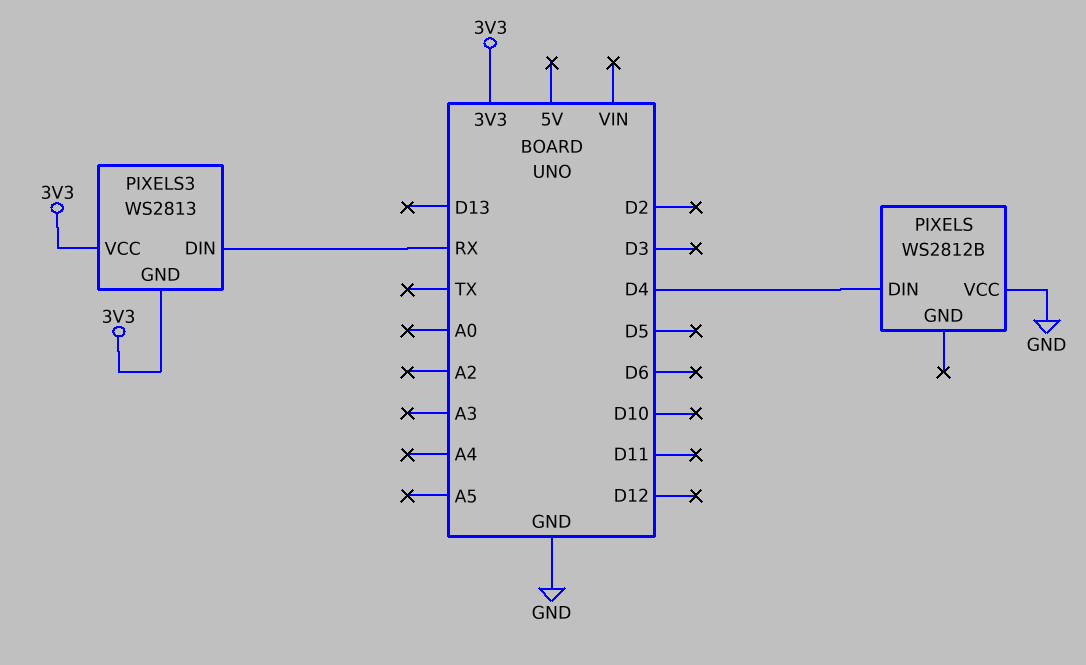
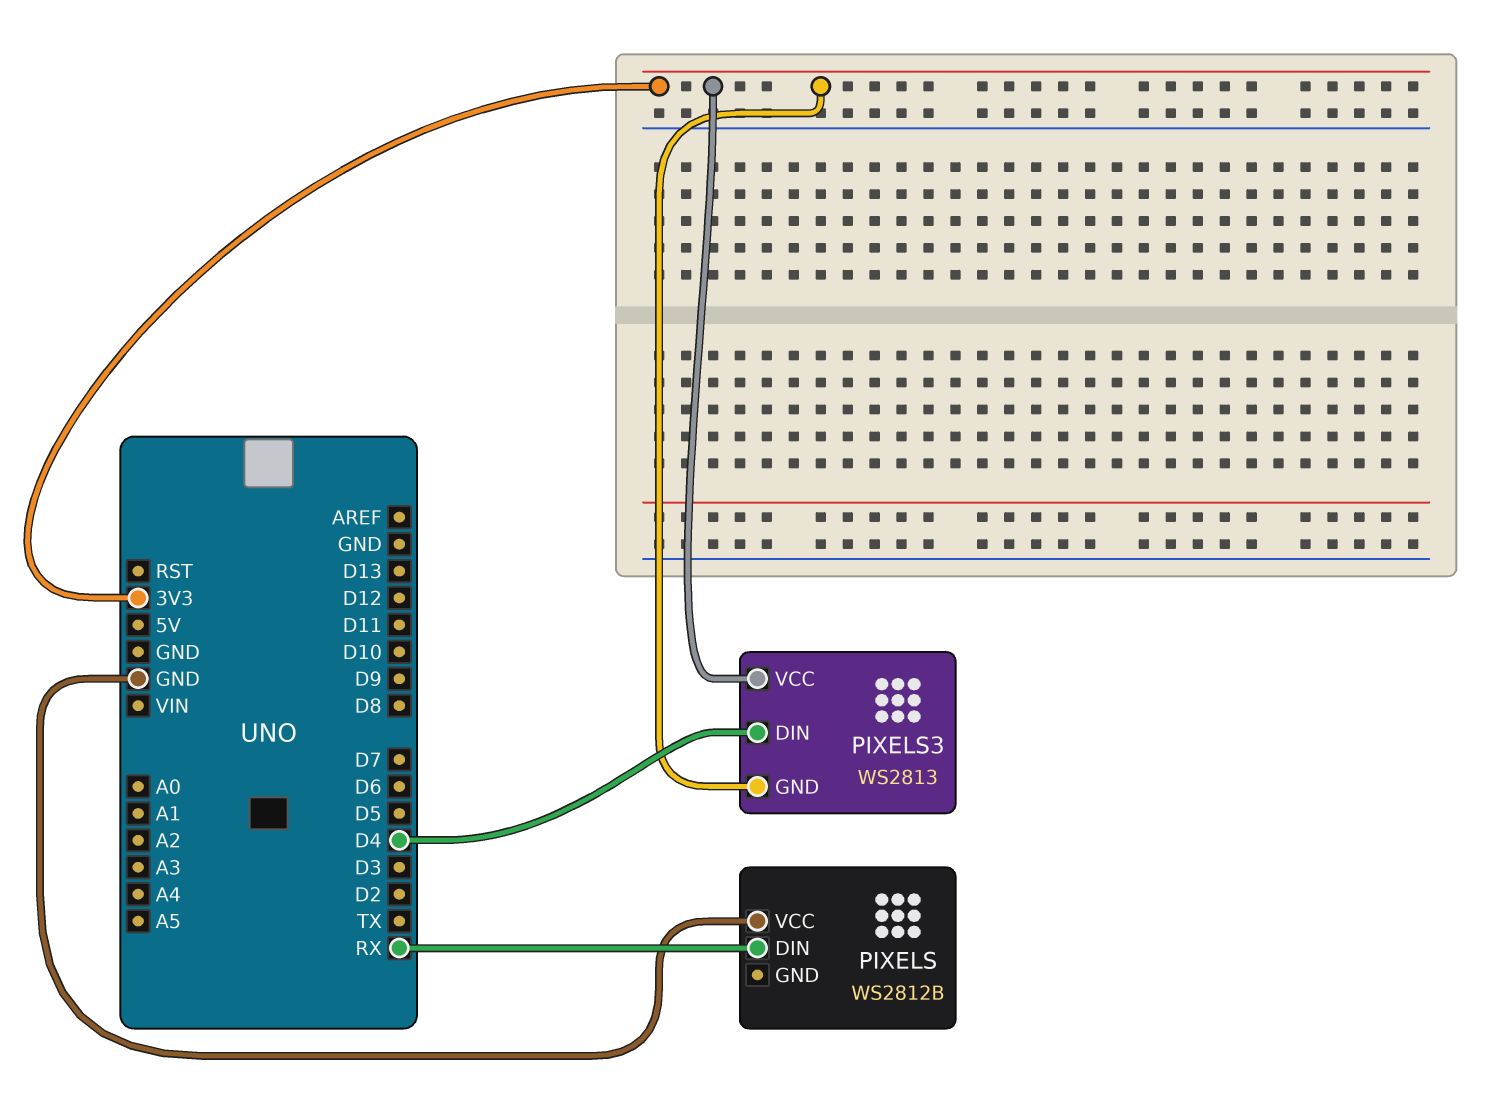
PIXELS pin DIN: D4 -> RX
PIXELS3 pin DIN: RX -> D4

